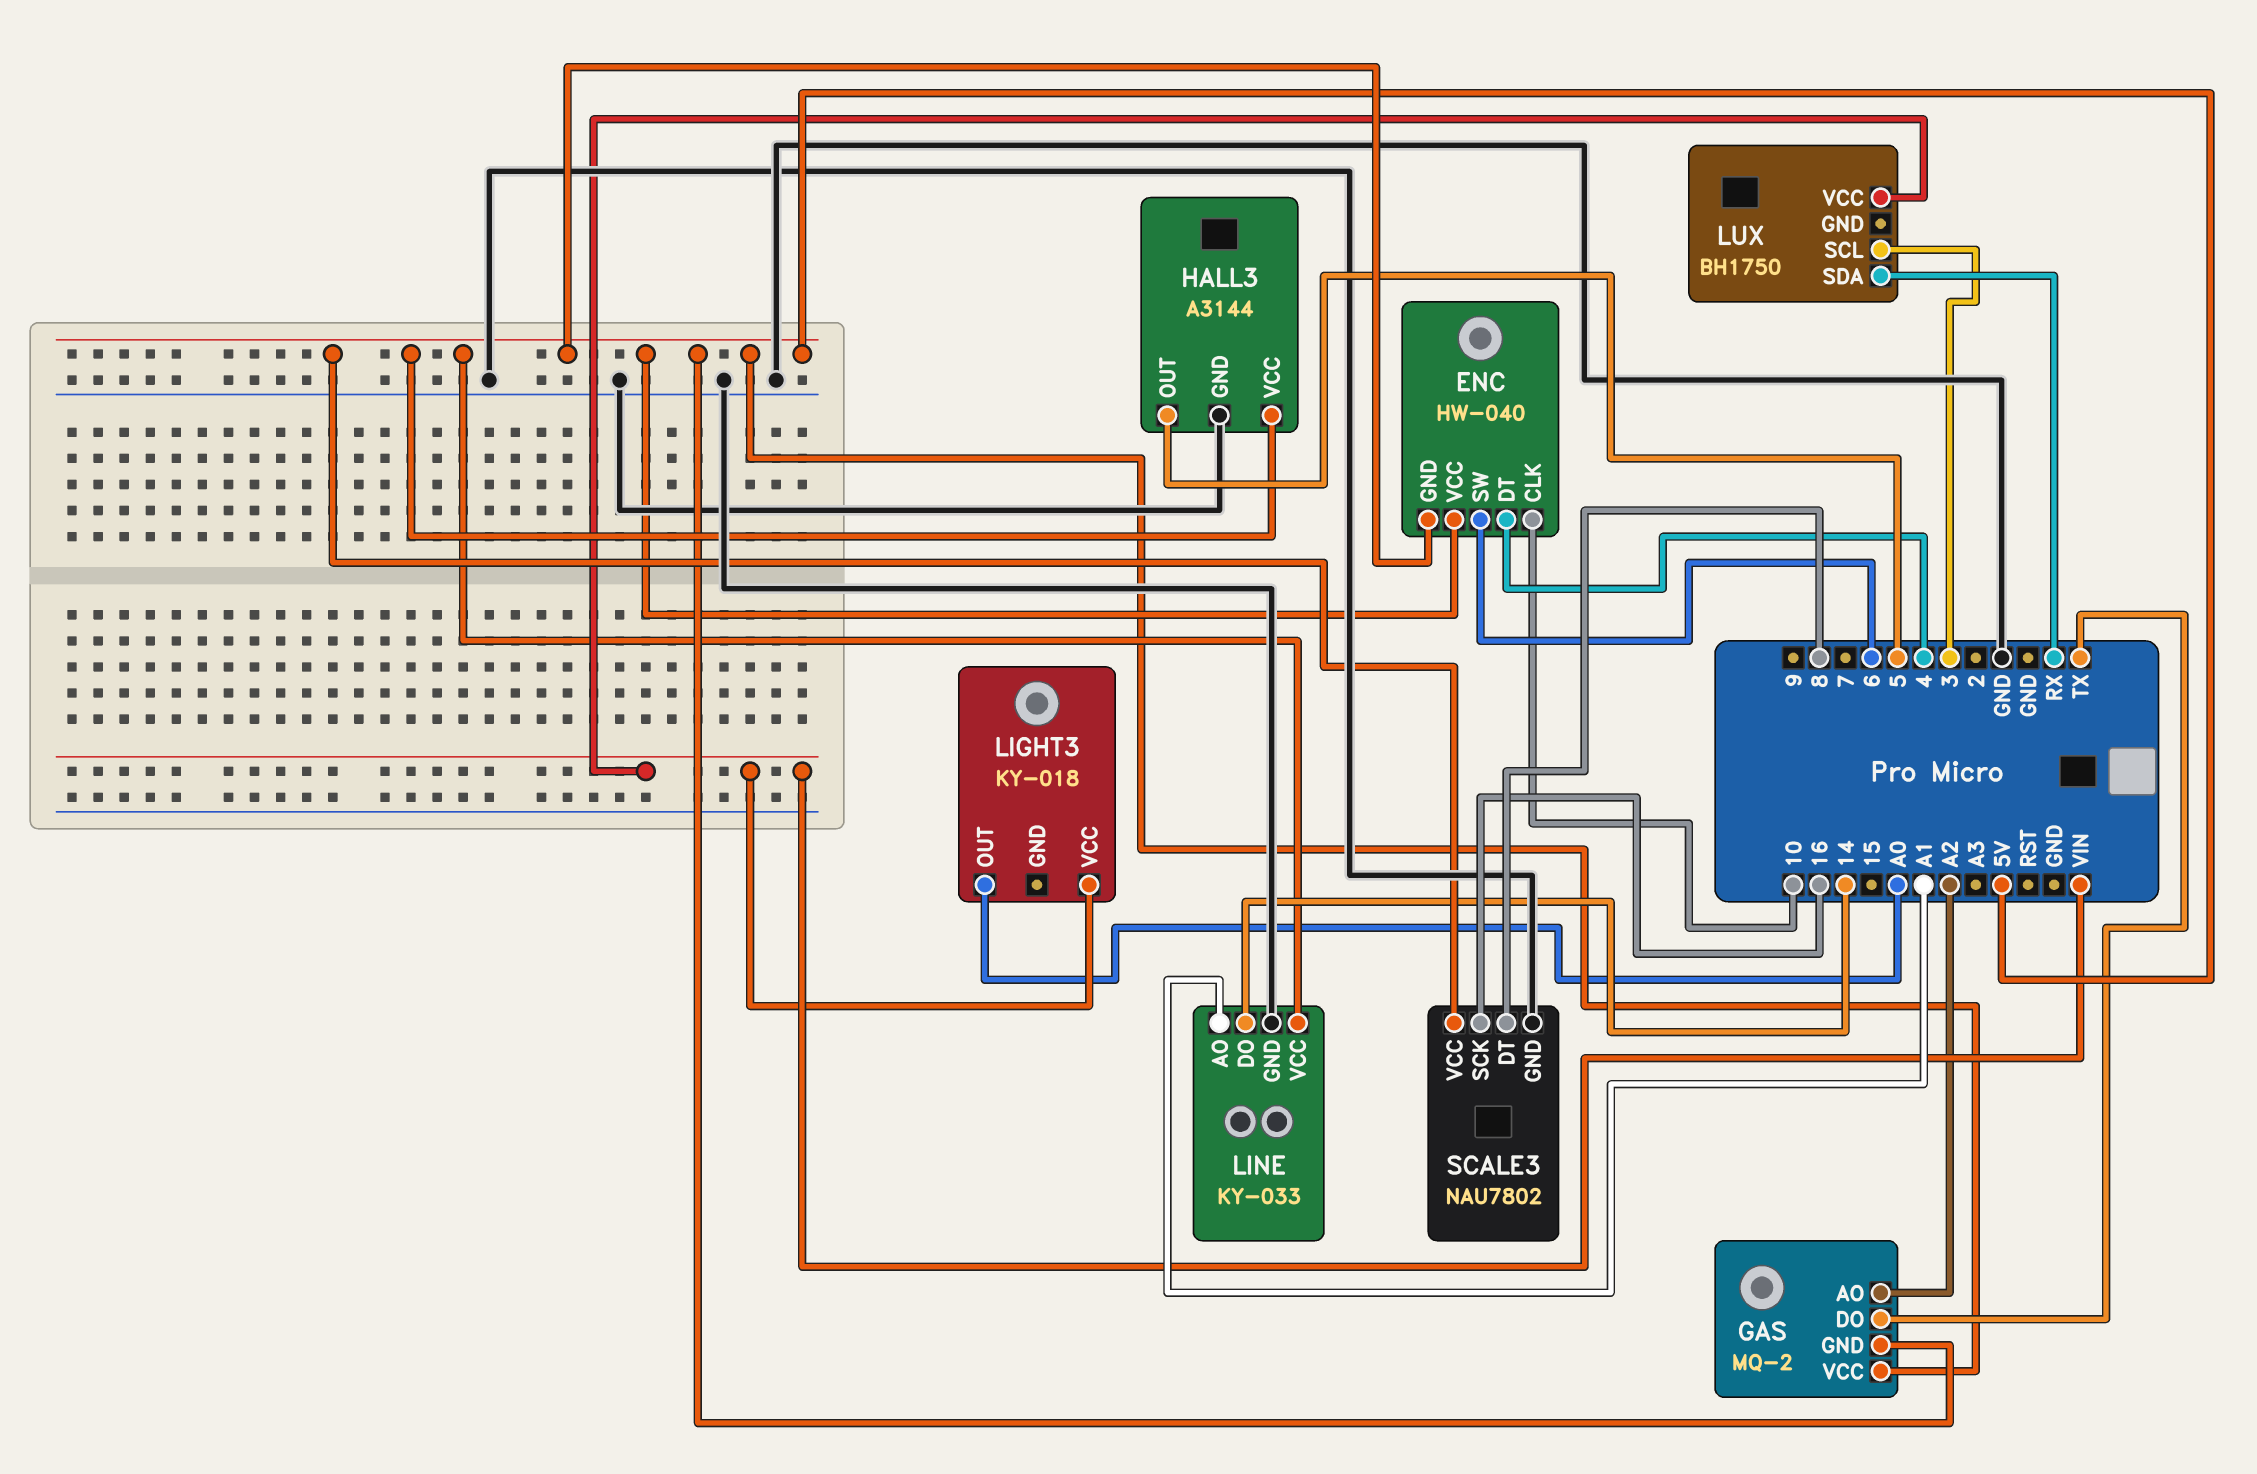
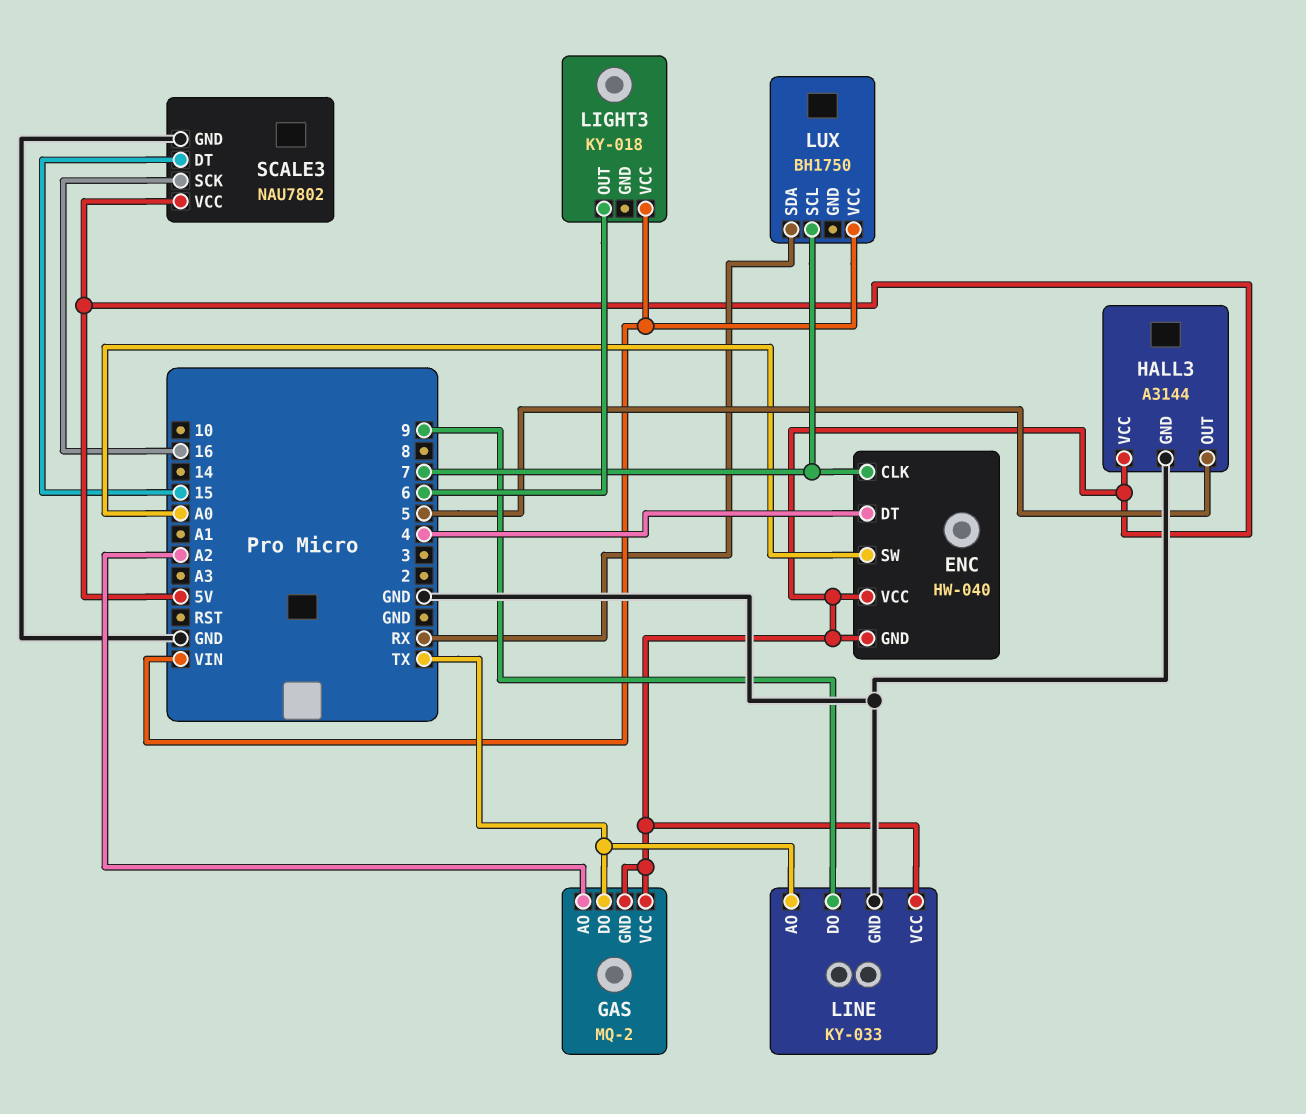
ENC pin CLK: 10 -> 7
ENC pin SW: 6 -> A0
LIGHT3 pin OUT: A0 -> 6
LINE pin AO: A1 -> TX
LINE pin DO: 14 -> 9
LUX pin SCL: 3 -> 7
SCALE3 pin DT: 8 -> 15

